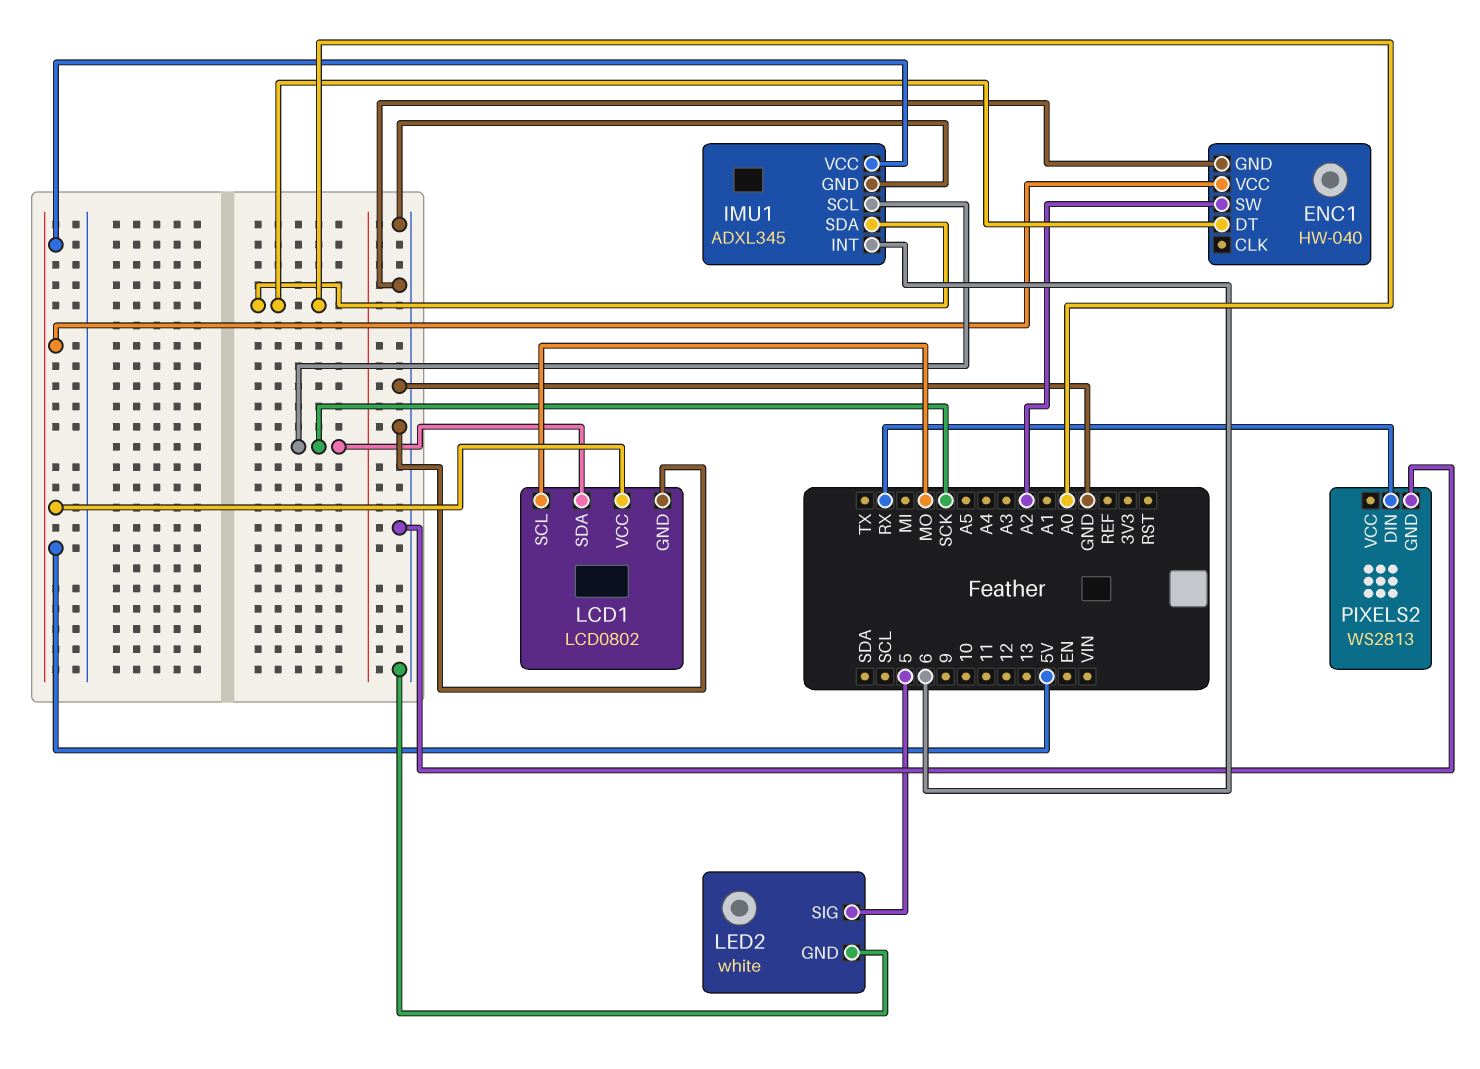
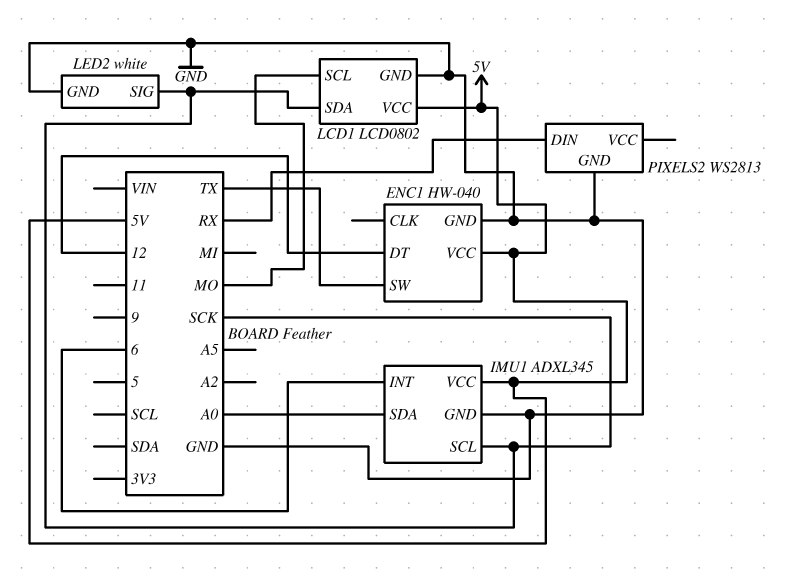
ENC1 pin DT: A0 -> 12
ENC1 pin SW: A2 -> TX
LED2 pin SIG: 5 -> SCK

